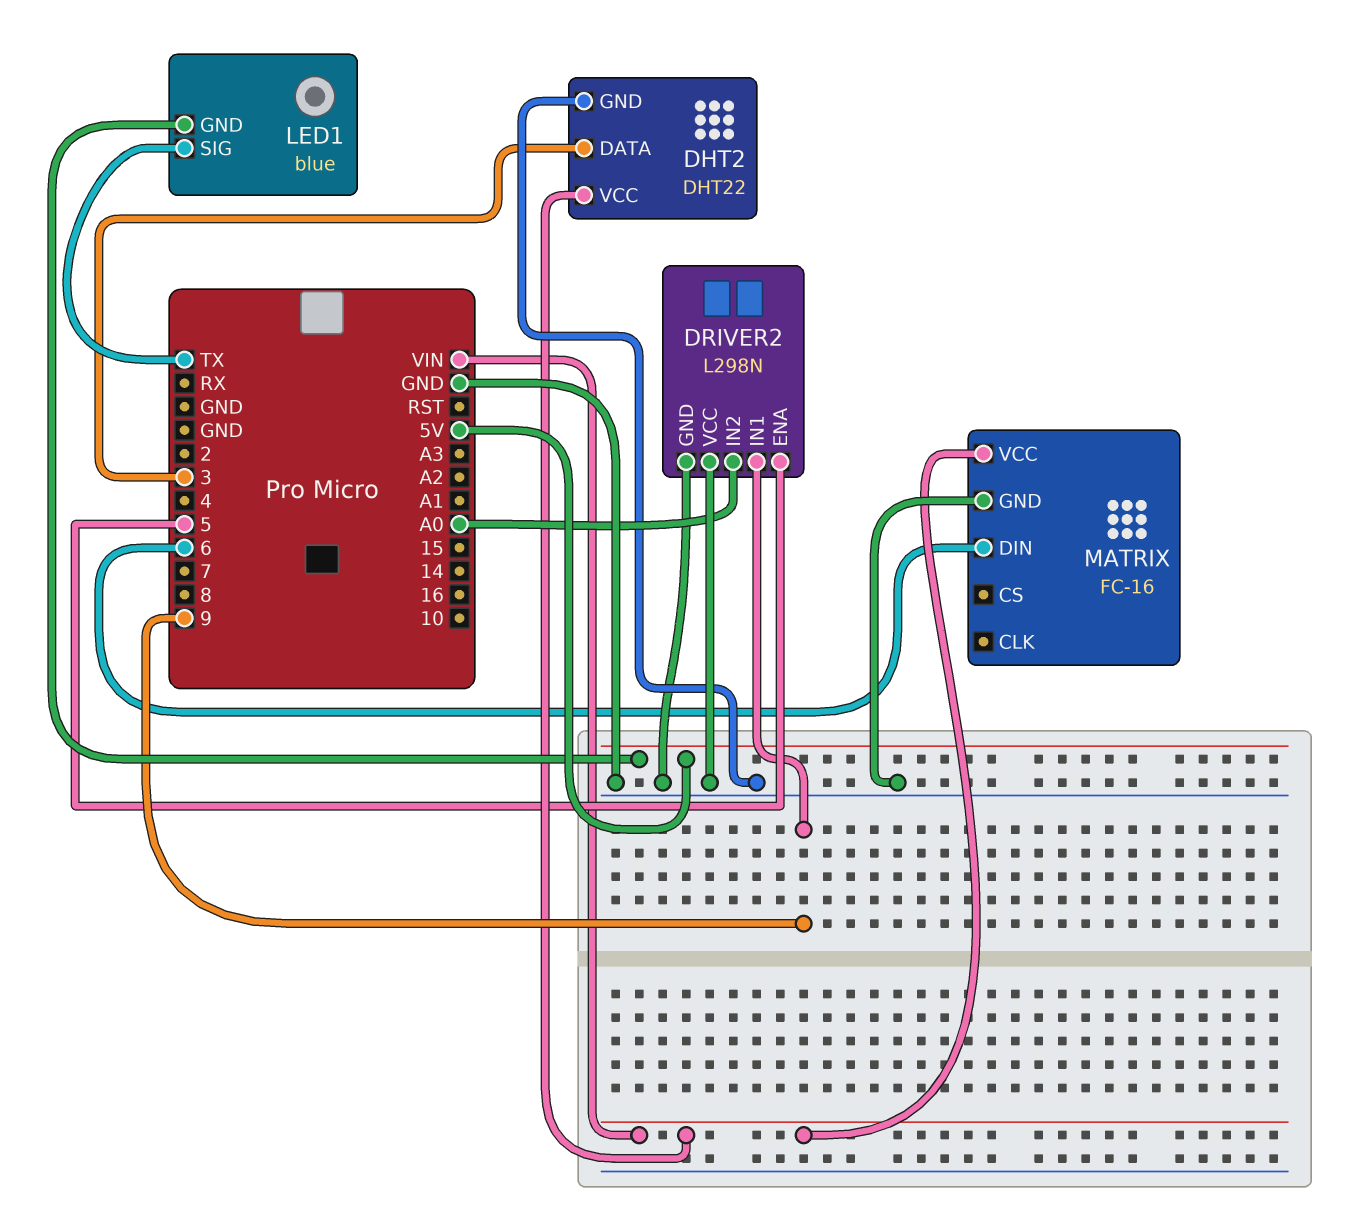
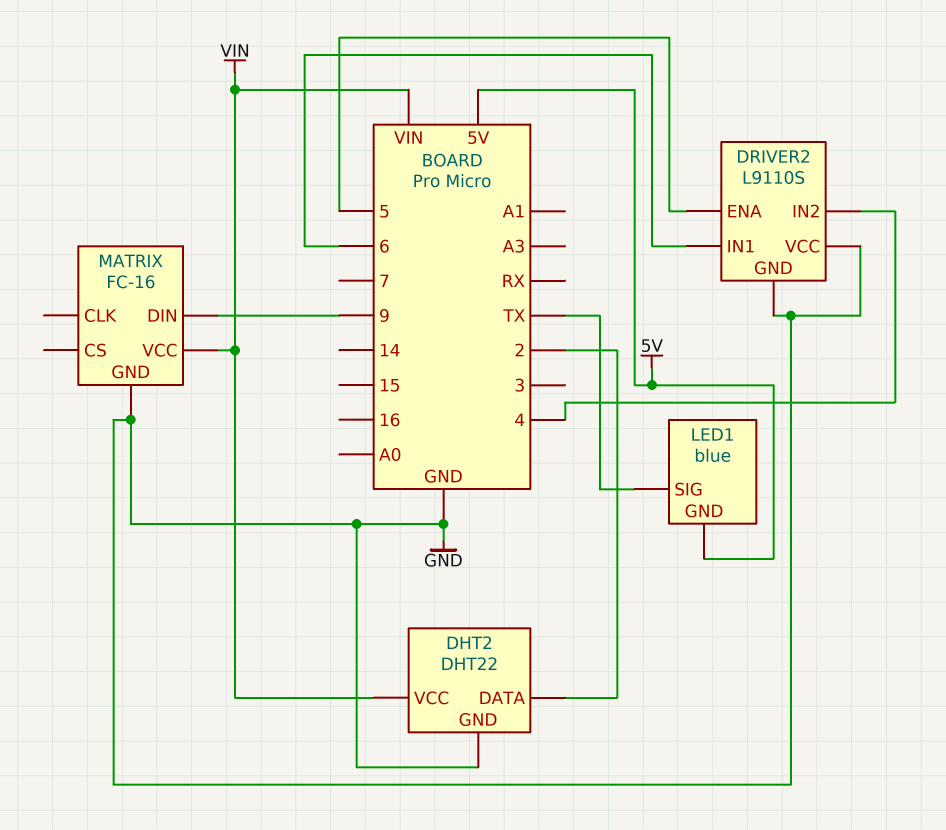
DHT2 pin DATA: 3 -> 2
DRIVER2: L298N -> L9110S
DRIVER2 pin IN1: 9 -> 6
DRIVER2 pin IN2: A0 -> 4
MATRIX pin DIN: 6 -> 9

